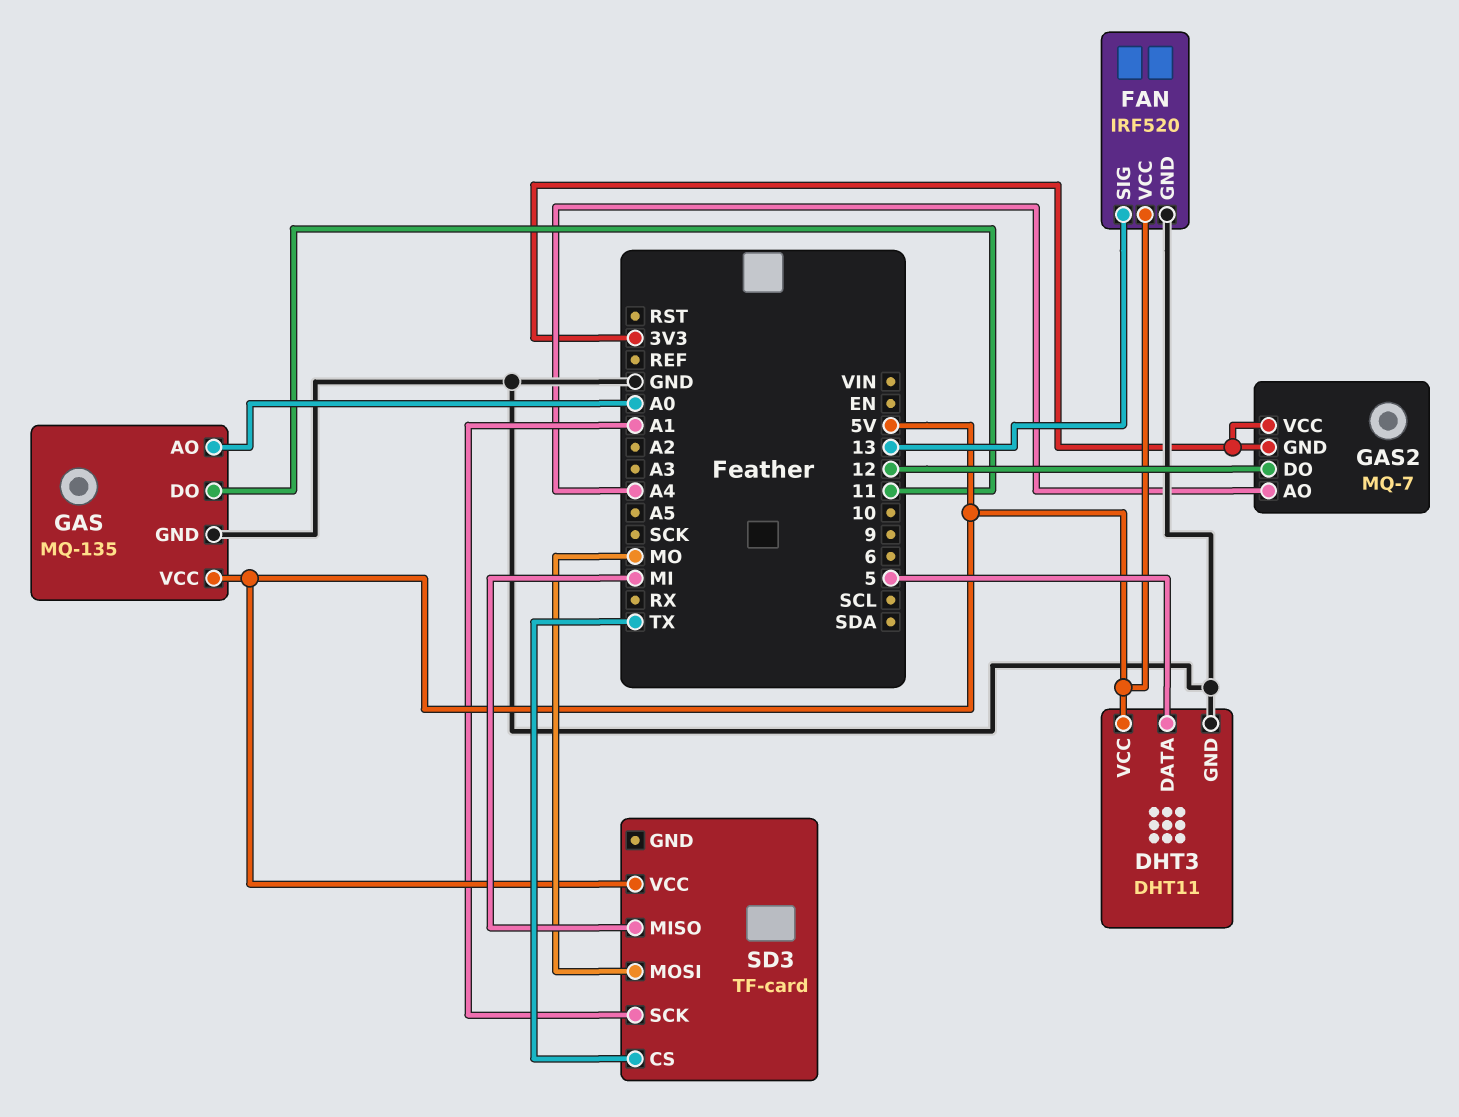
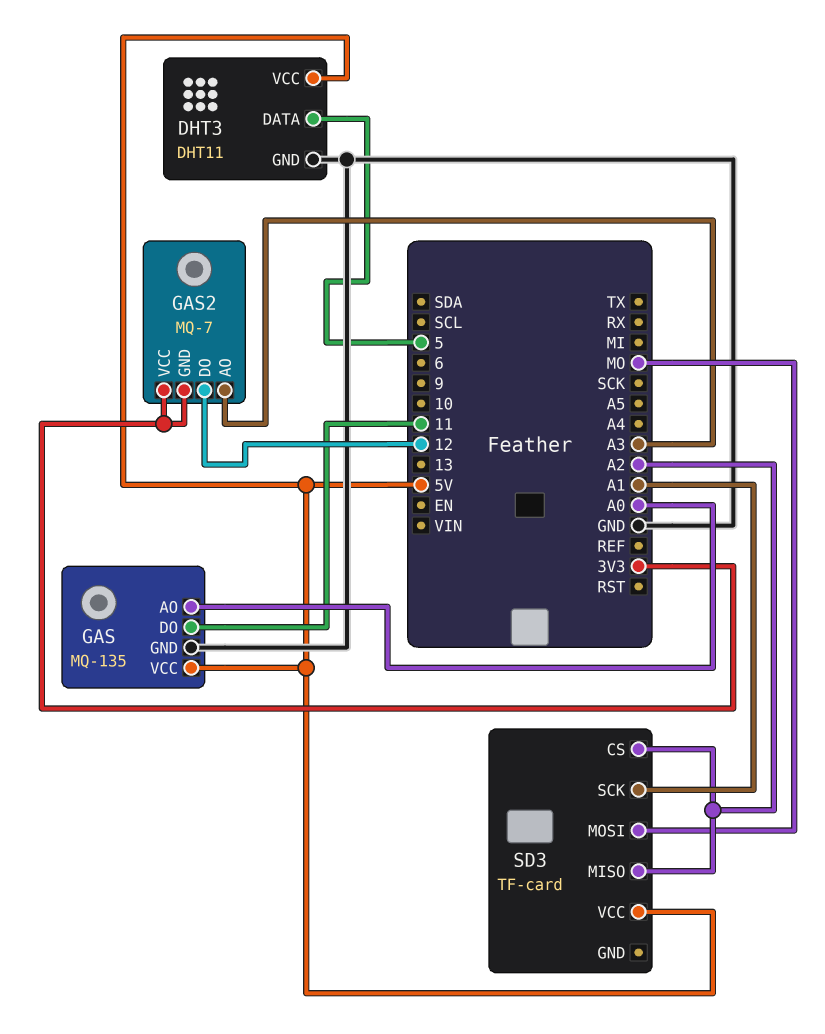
FAN: IRF520 -> none
FAN pin GND: GND -> none
FAN pin SIG: 13 -> none
FAN pin VCC: 5V -> none
GAS2 pin AO: A4 -> A3
SD3 pin CS: TX -> A2
SD3 pin MISO: MI -> A2

